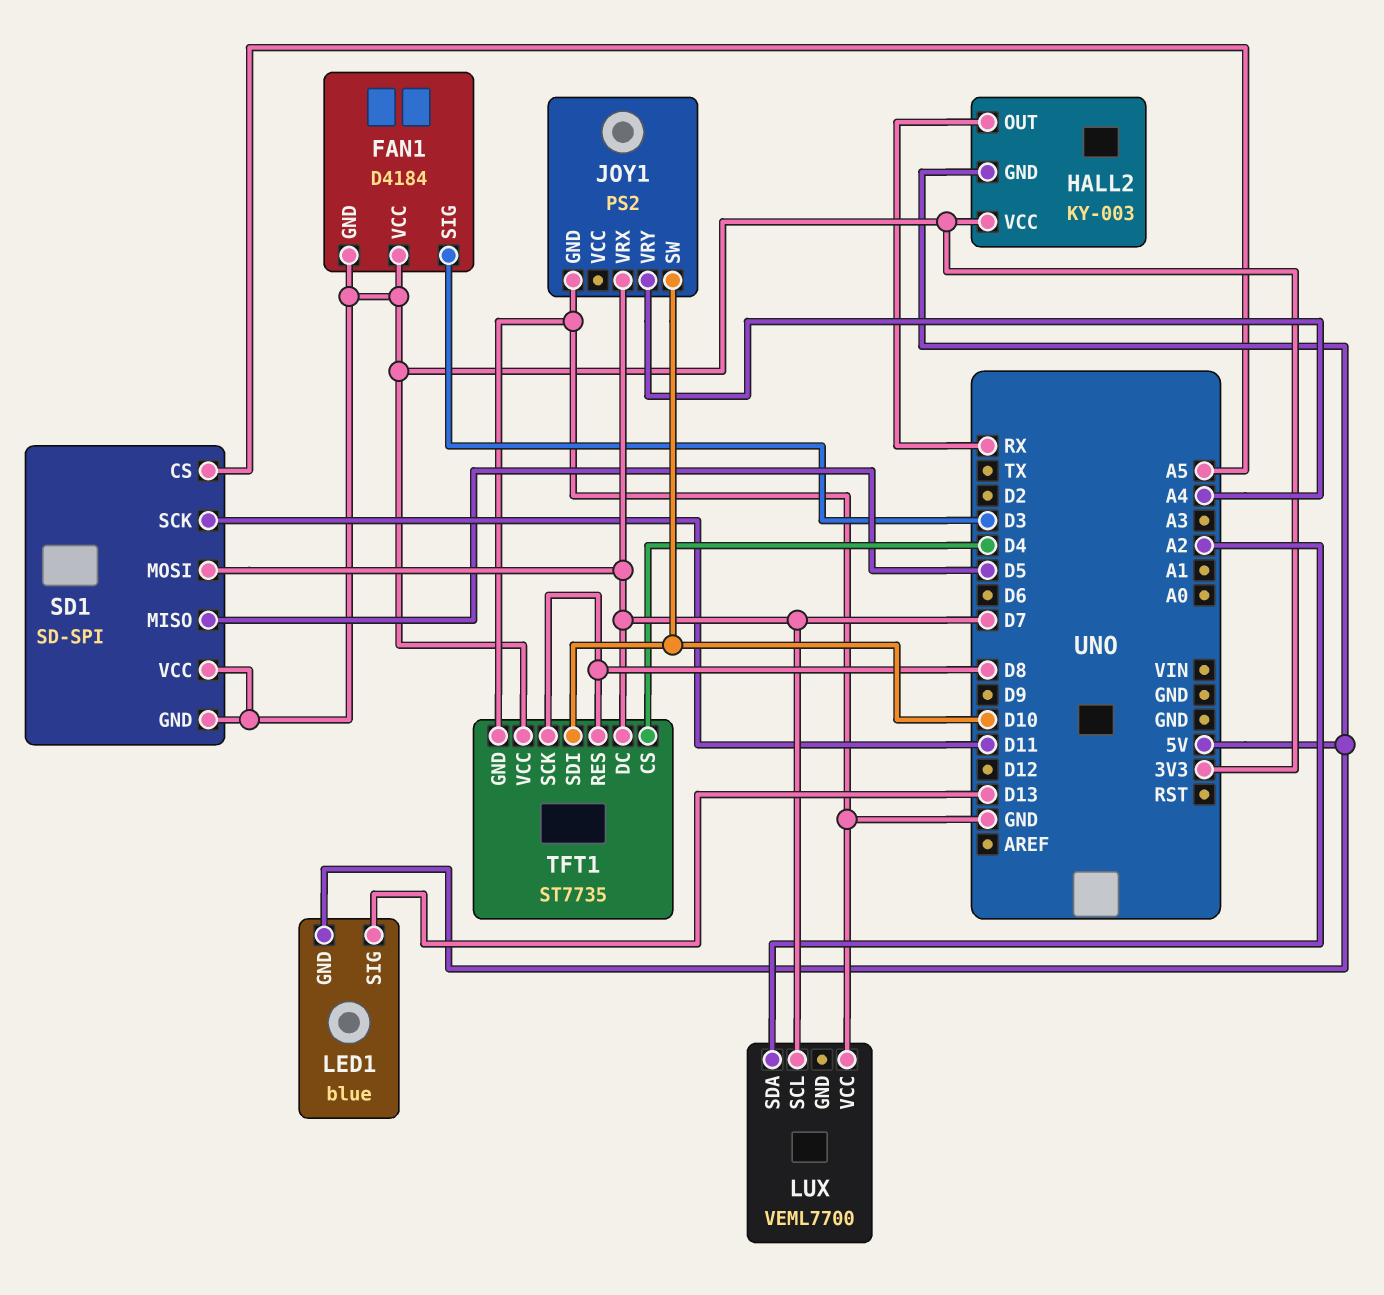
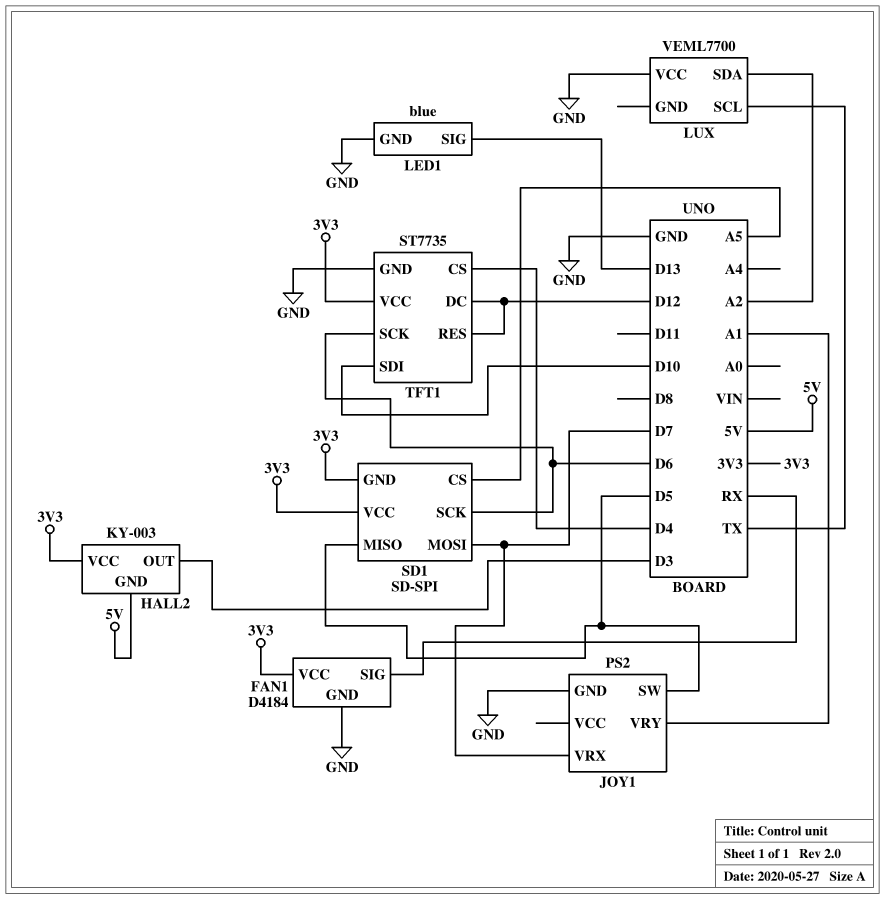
FAN1 pin GND: 3V3 -> GND
FAN1 pin SIG: D3 -> RX
HALL2 pin OUT: RX -> D3
JOY1 pin SW: D10 -> D5
JOY1 pin VRY: A4 -> A1
LED1 pin GND: 5V -> GND
LUX pin SCL: D7 -> TX
SD1 pin SCK: D11 -> D6
TFT1 pin DC: D7 -> D12
TFT1 pin RES: D8 -> D12
TFT1 pin SCK: D8 -> D6

